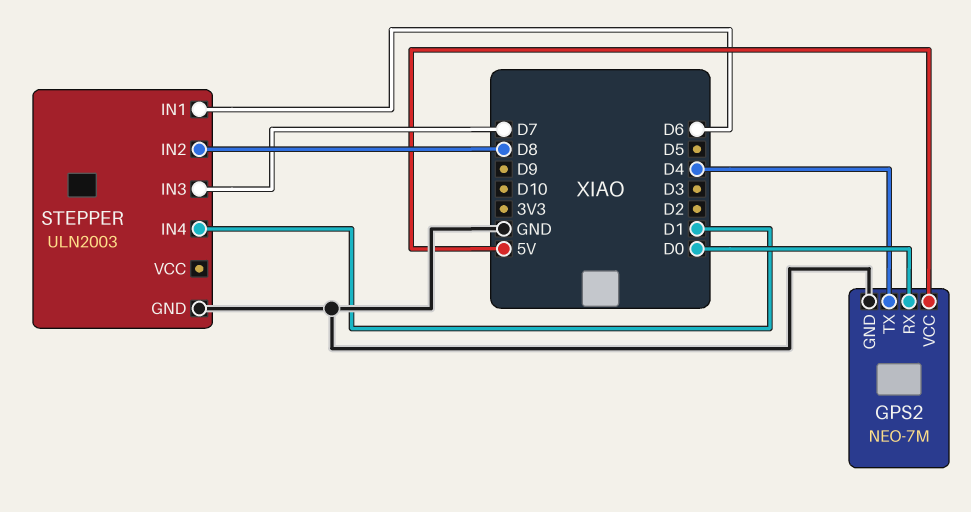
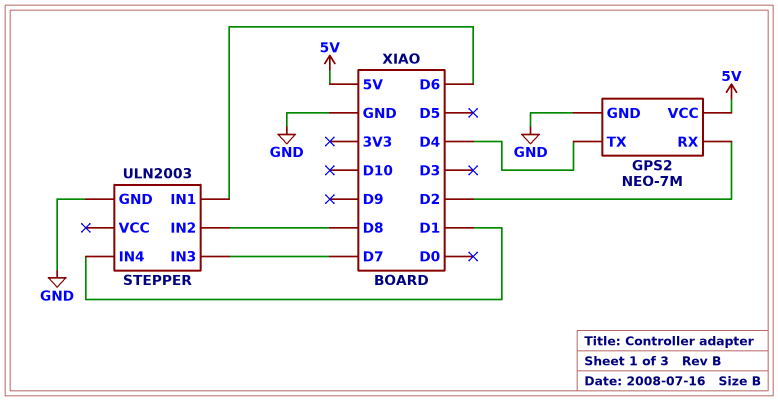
GPS2 pin RX: D0 -> D2

